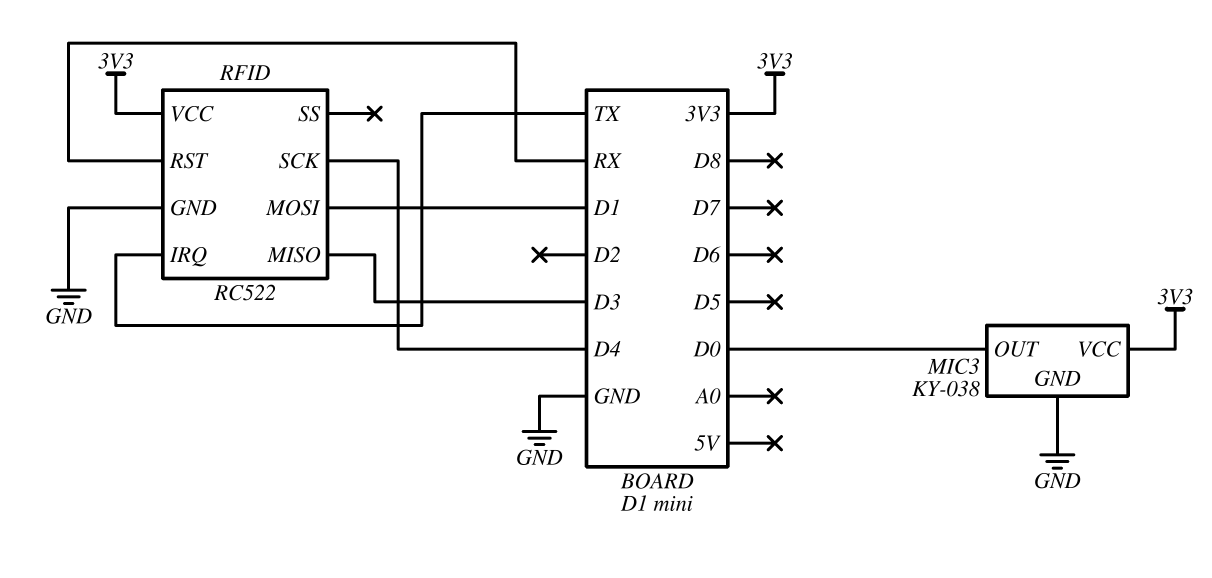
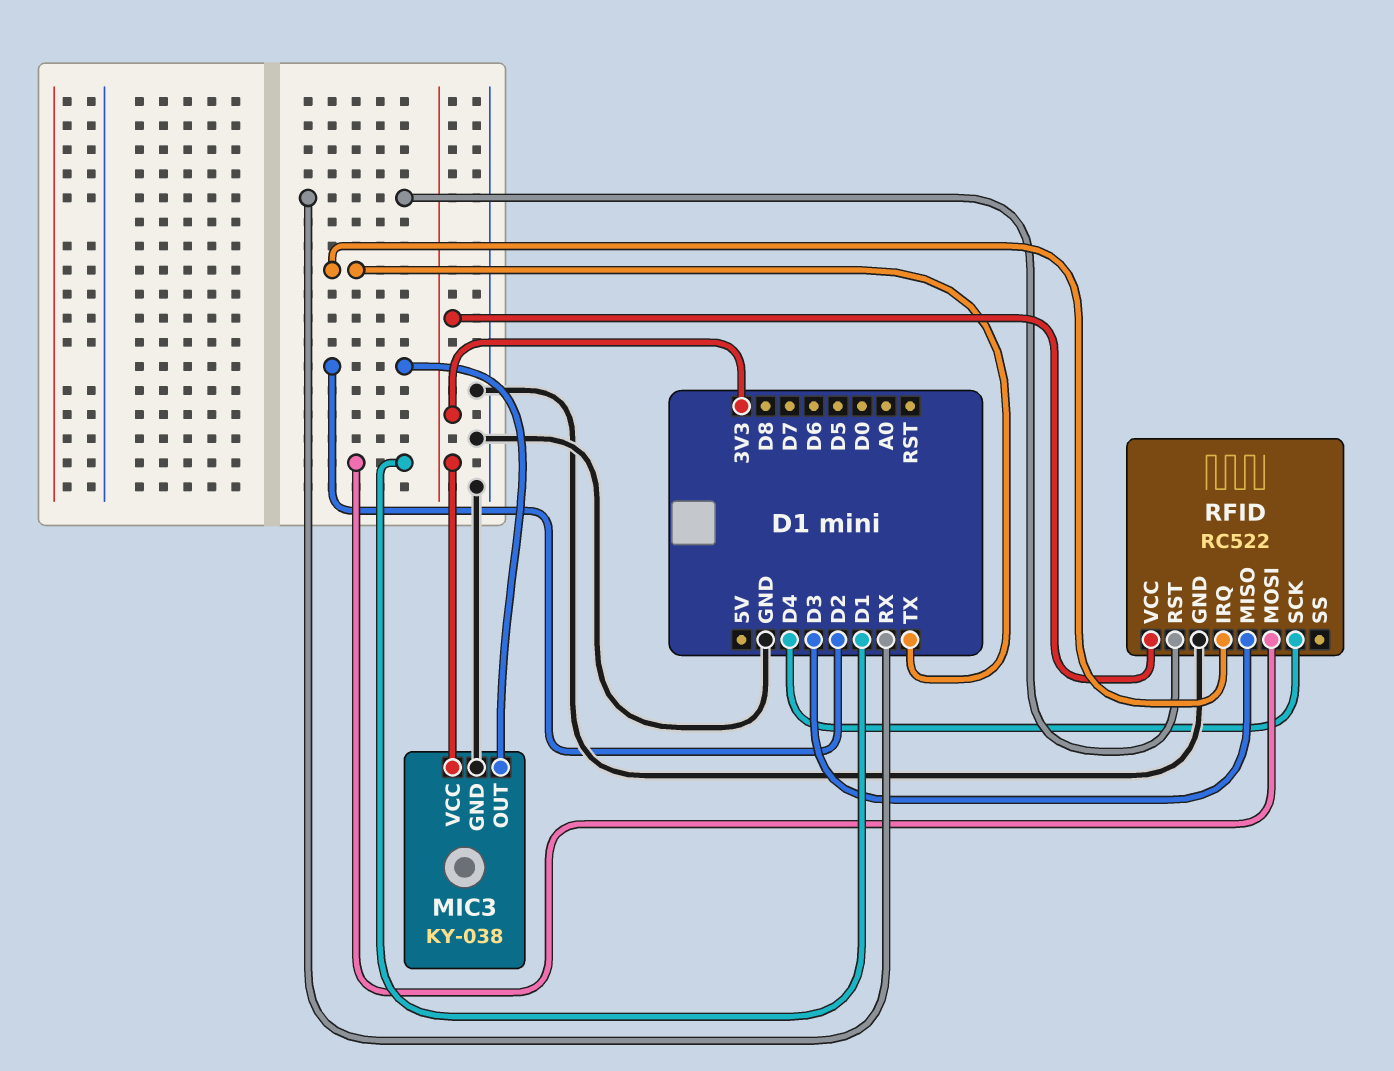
MIC3 pin OUT: D0 -> D2

